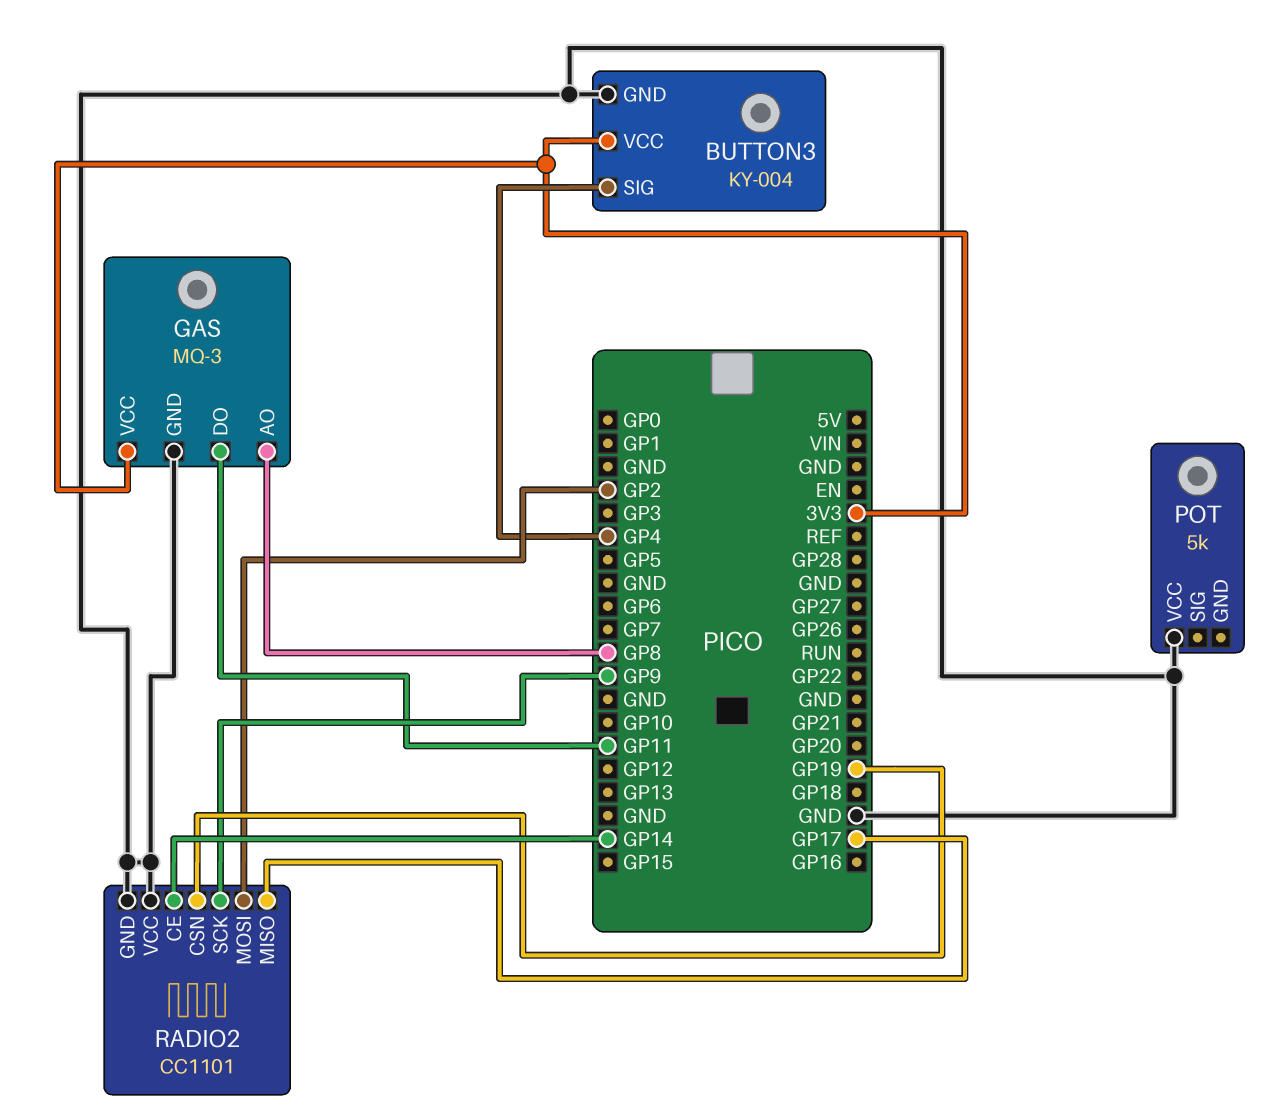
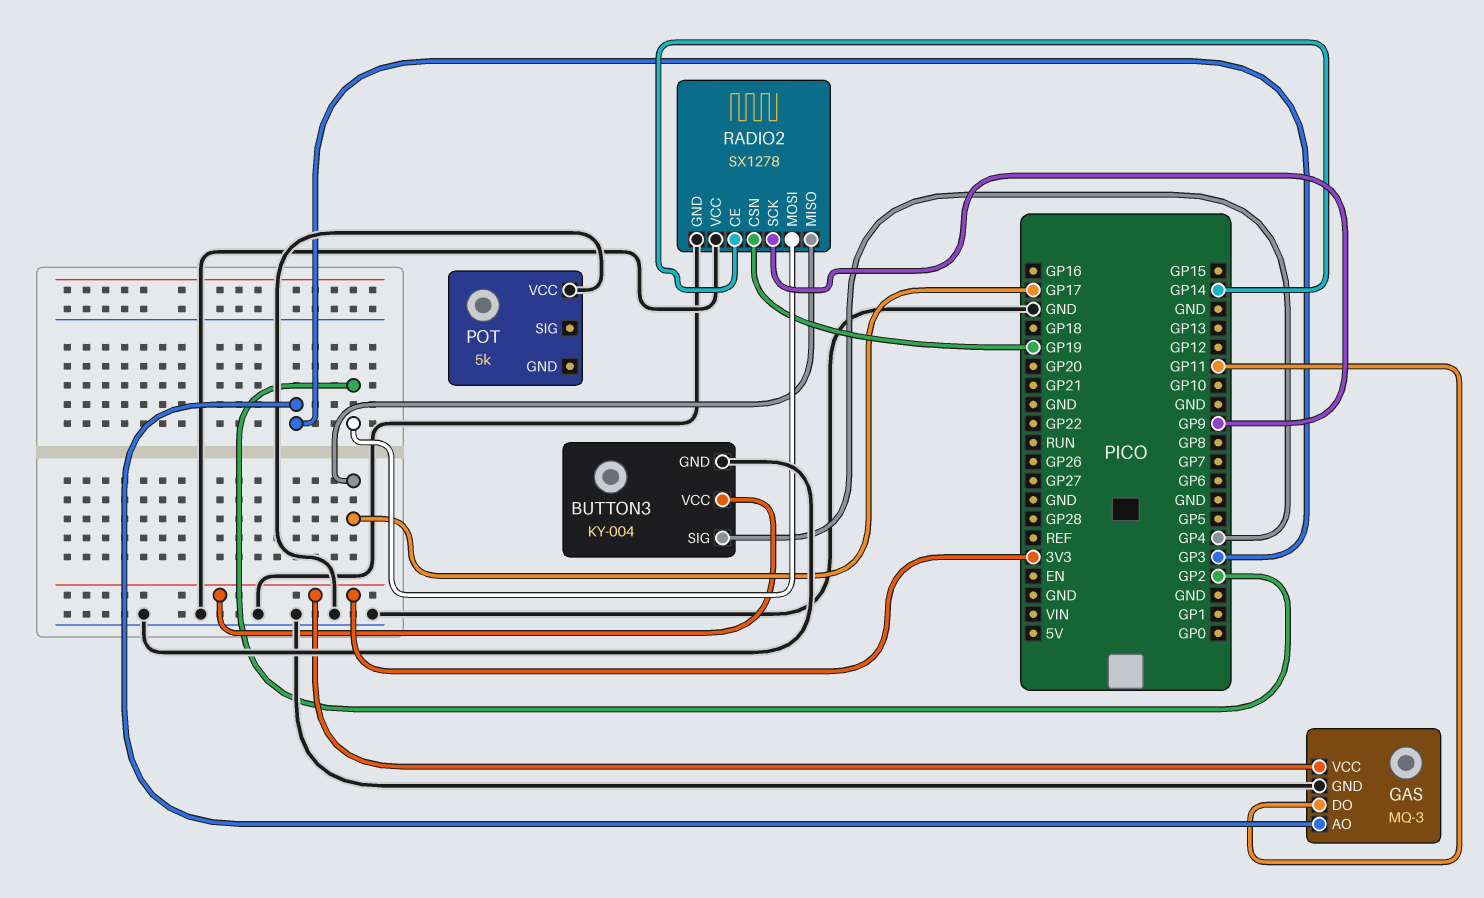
GAS pin AO: GP8 -> GP3
RADIO2: CC1101 -> SX1278

